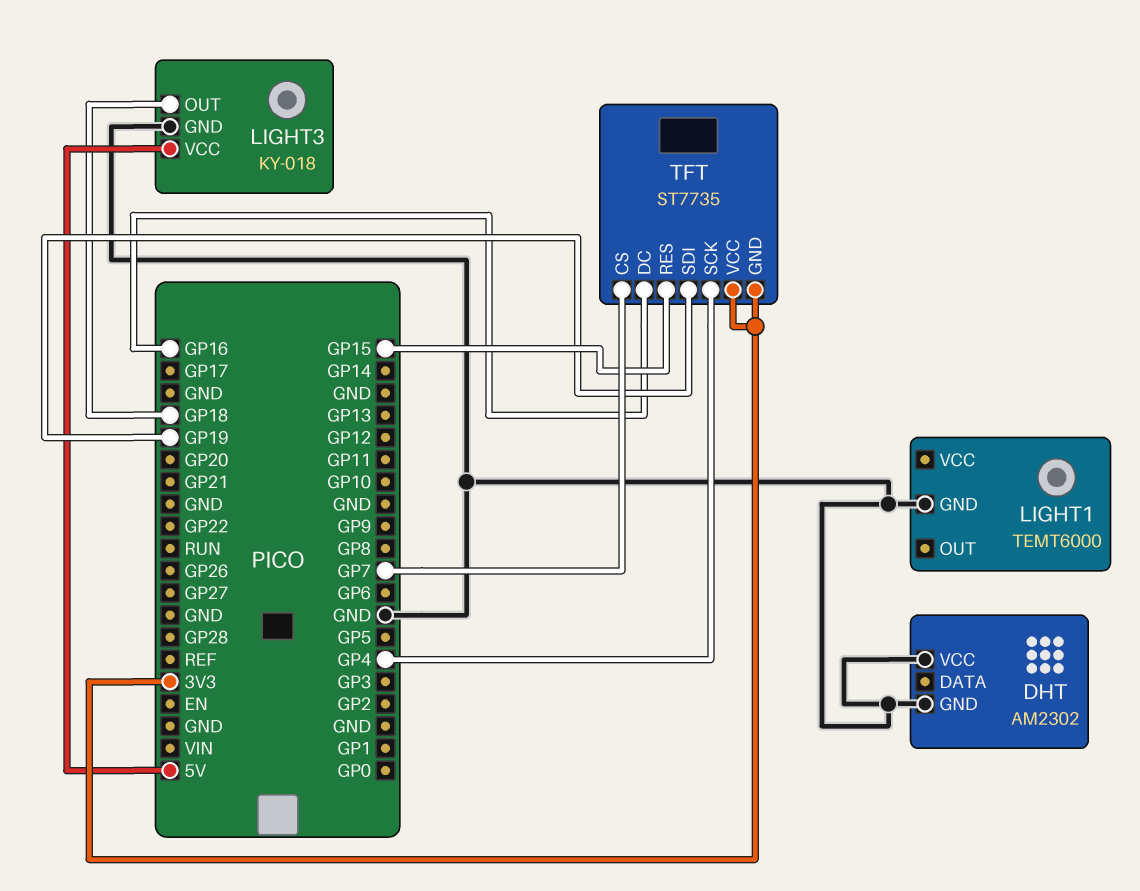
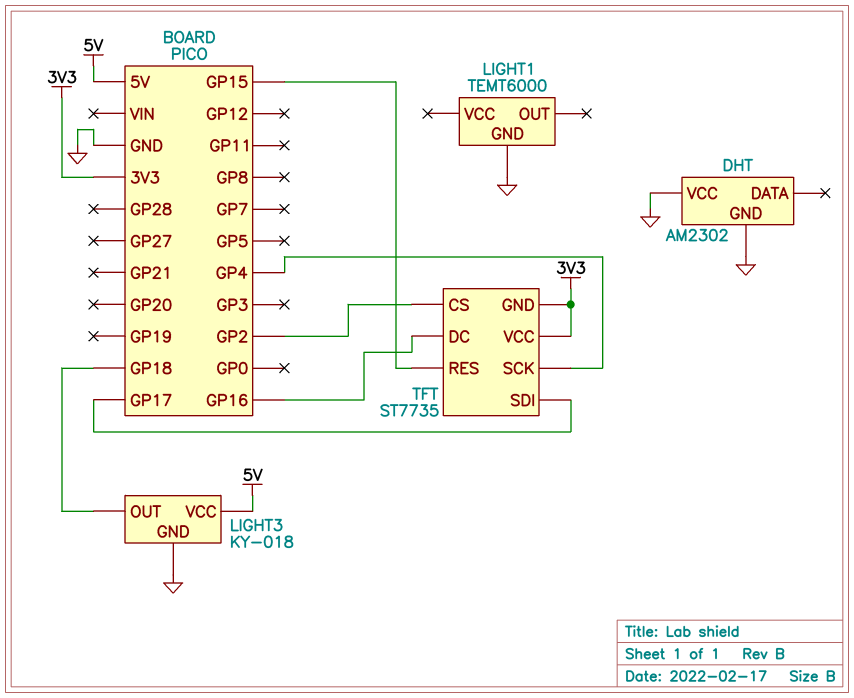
TFT pin CS: GP7 -> GP2
TFT pin SDI: GP19 -> GP17

